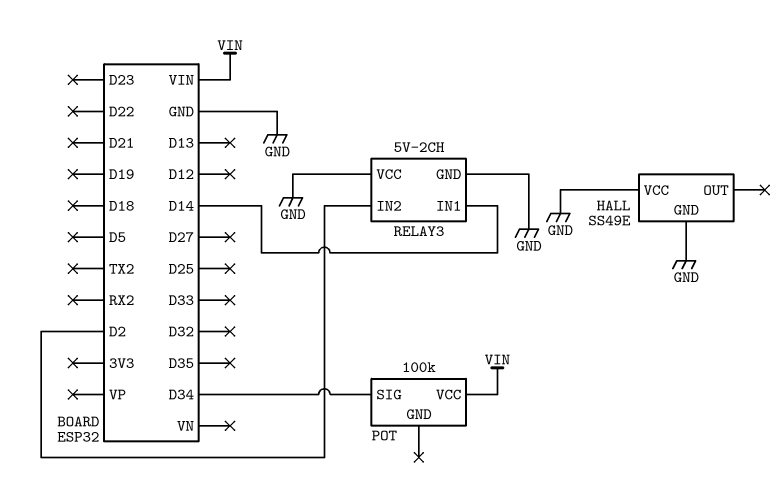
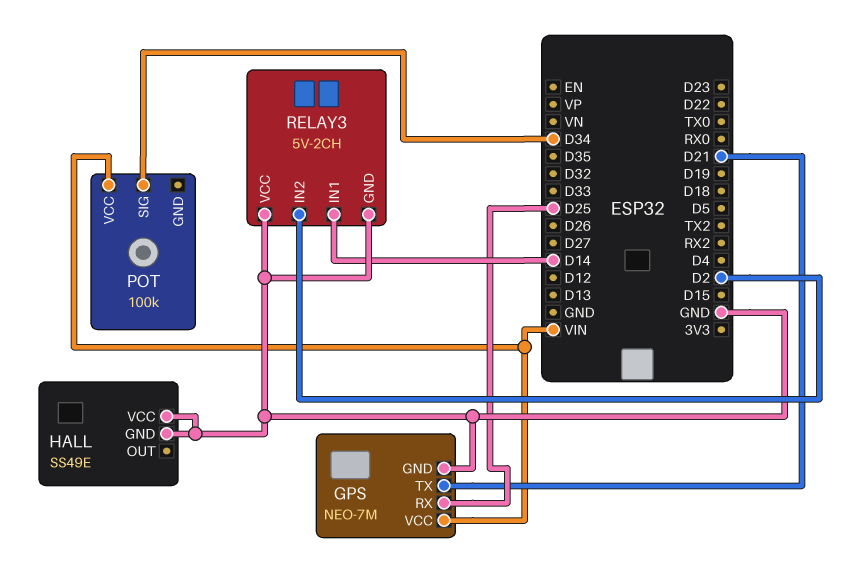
GPS: none -> NEO-7M
GPS pin GND: none -> GND
GPS pin RX: none -> D25
GPS pin TX: none -> D21
GPS pin VCC: none -> VIN

